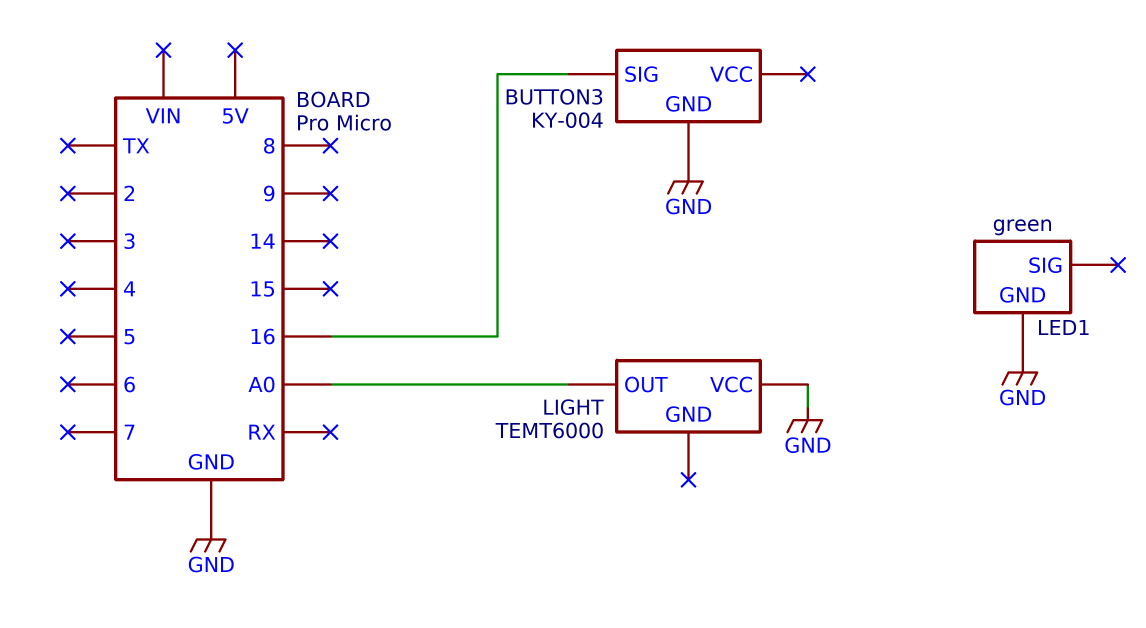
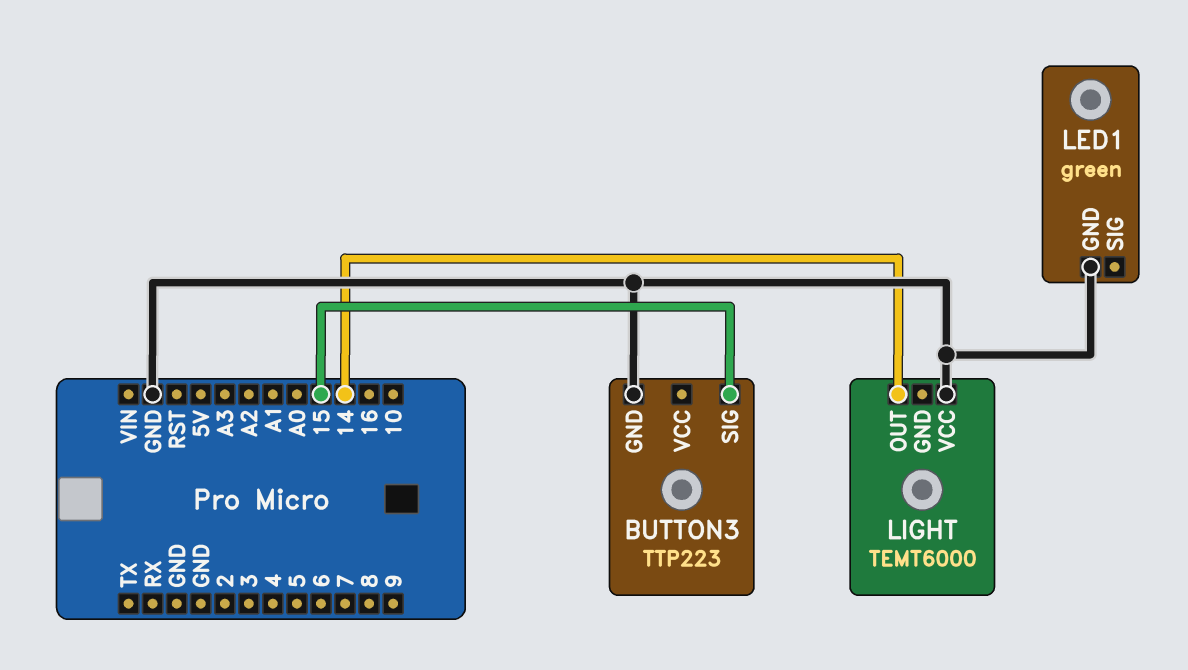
BUTTON3: KY-004 -> TTP223
BUTTON3 pin SIG: 16 -> 15
LIGHT pin OUT: A0 -> 14

